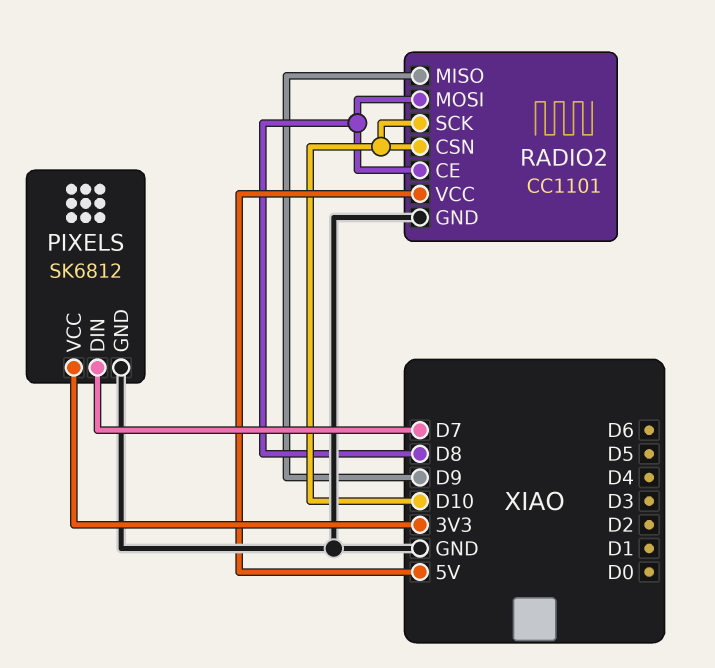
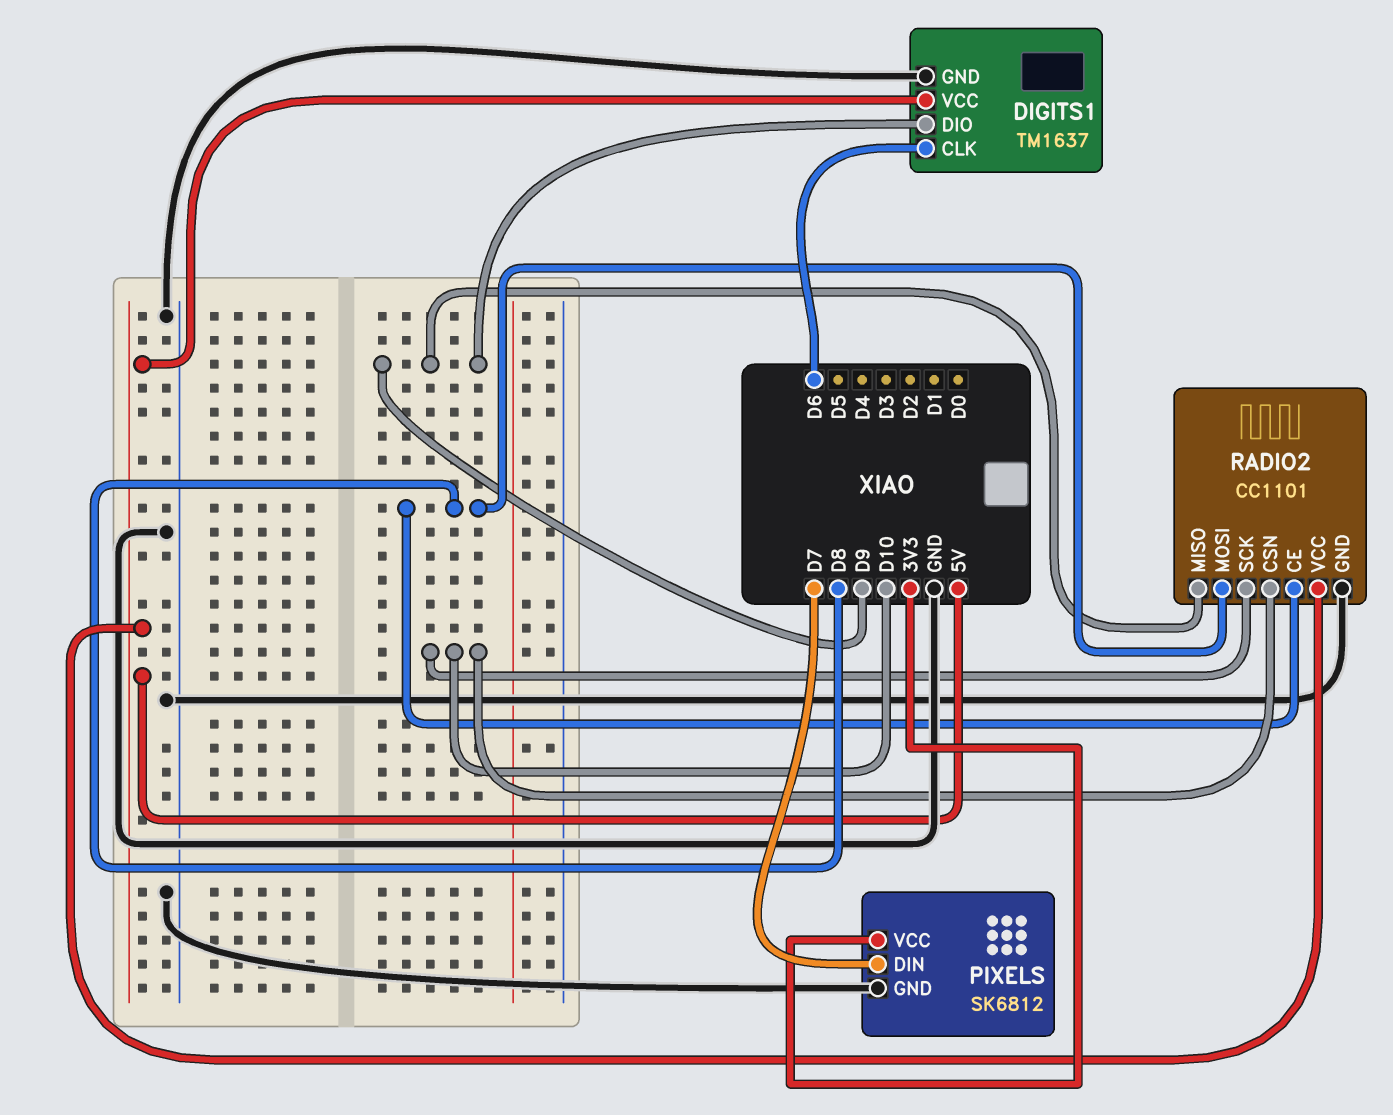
DIGITS1: none -> TM1637
DIGITS1 pin CLK: none -> D6
DIGITS1 pin DIO: none -> D9
DIGITS1 pin GND: none -> GND
DIGITS1 pin VCC: none -> 5V

